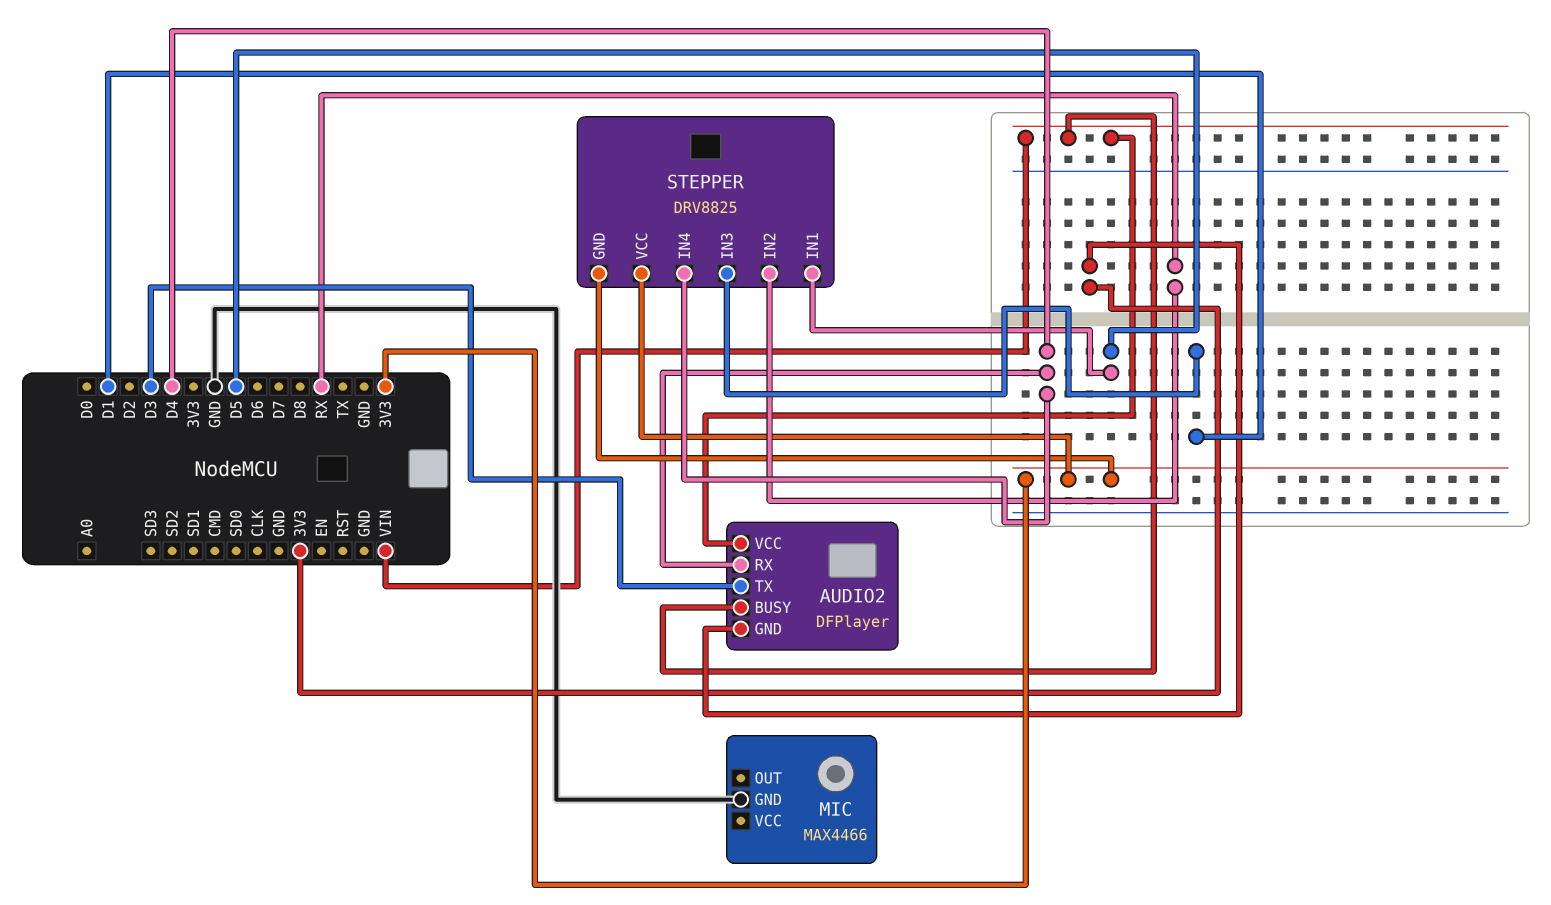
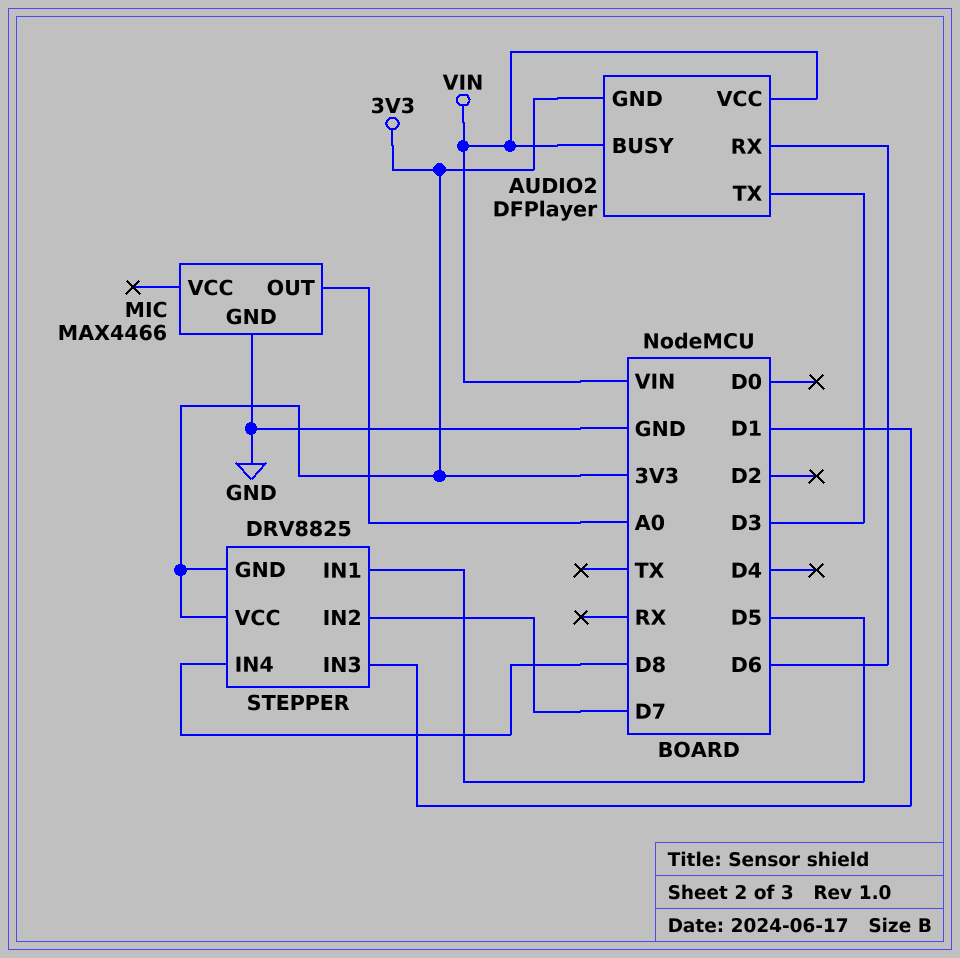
AUDIO2 pin RX: D4 -> D6
MIC pin OUT: none -> A0
STEPPER pin IN2: RX -> D7
STEPPER pin IN4: D4 -> D8

